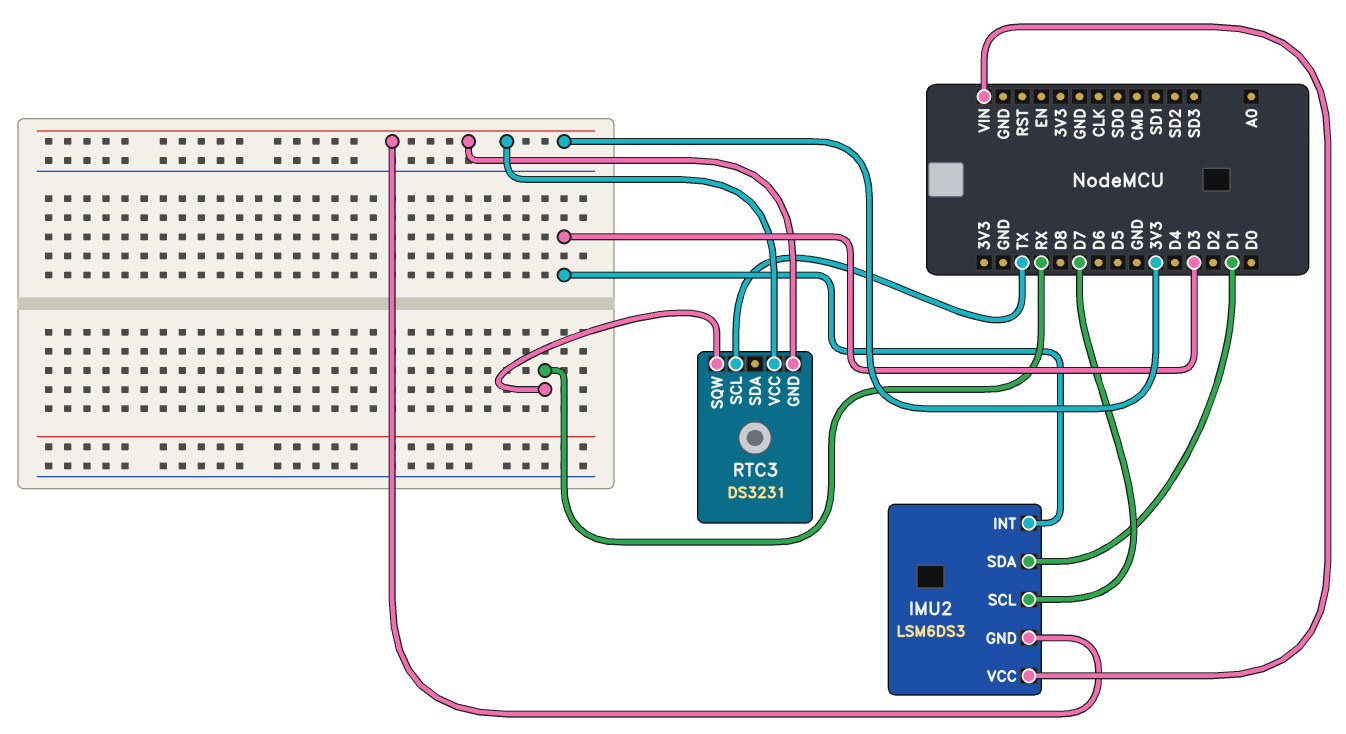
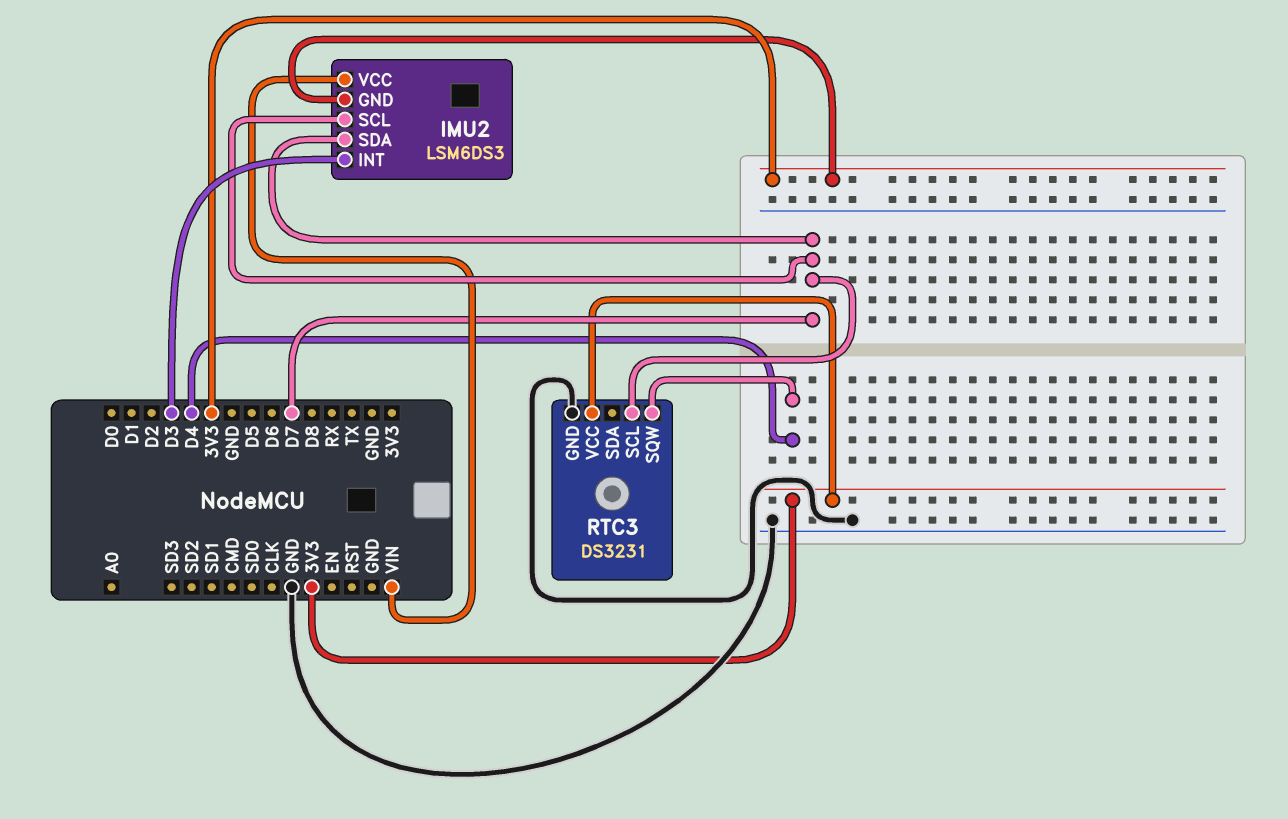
IMU2 pin SDA: D1 -> D7
RTC3 pin GND: 3V3 -> GND
RTC3 pin SCL: TX -> D7
RTC3 pin SQW: RX -> D4

